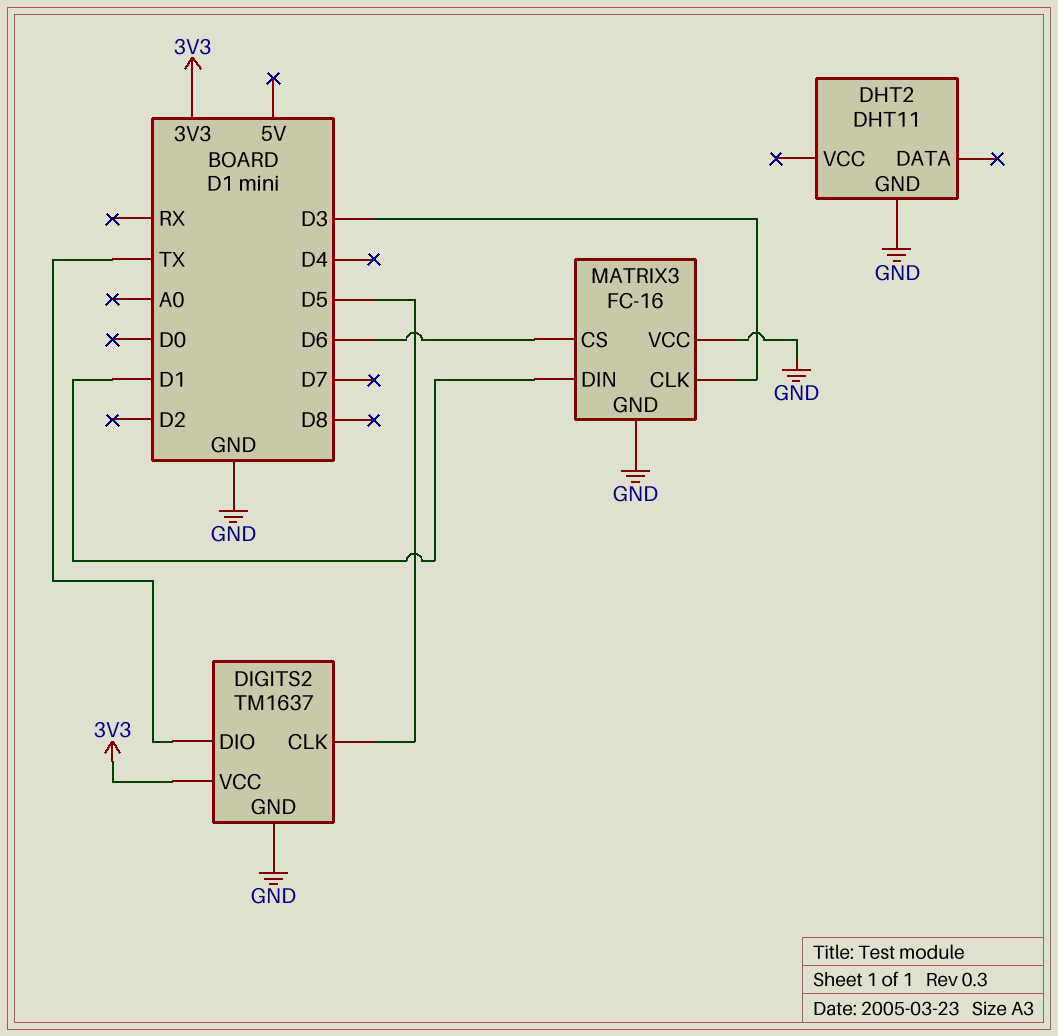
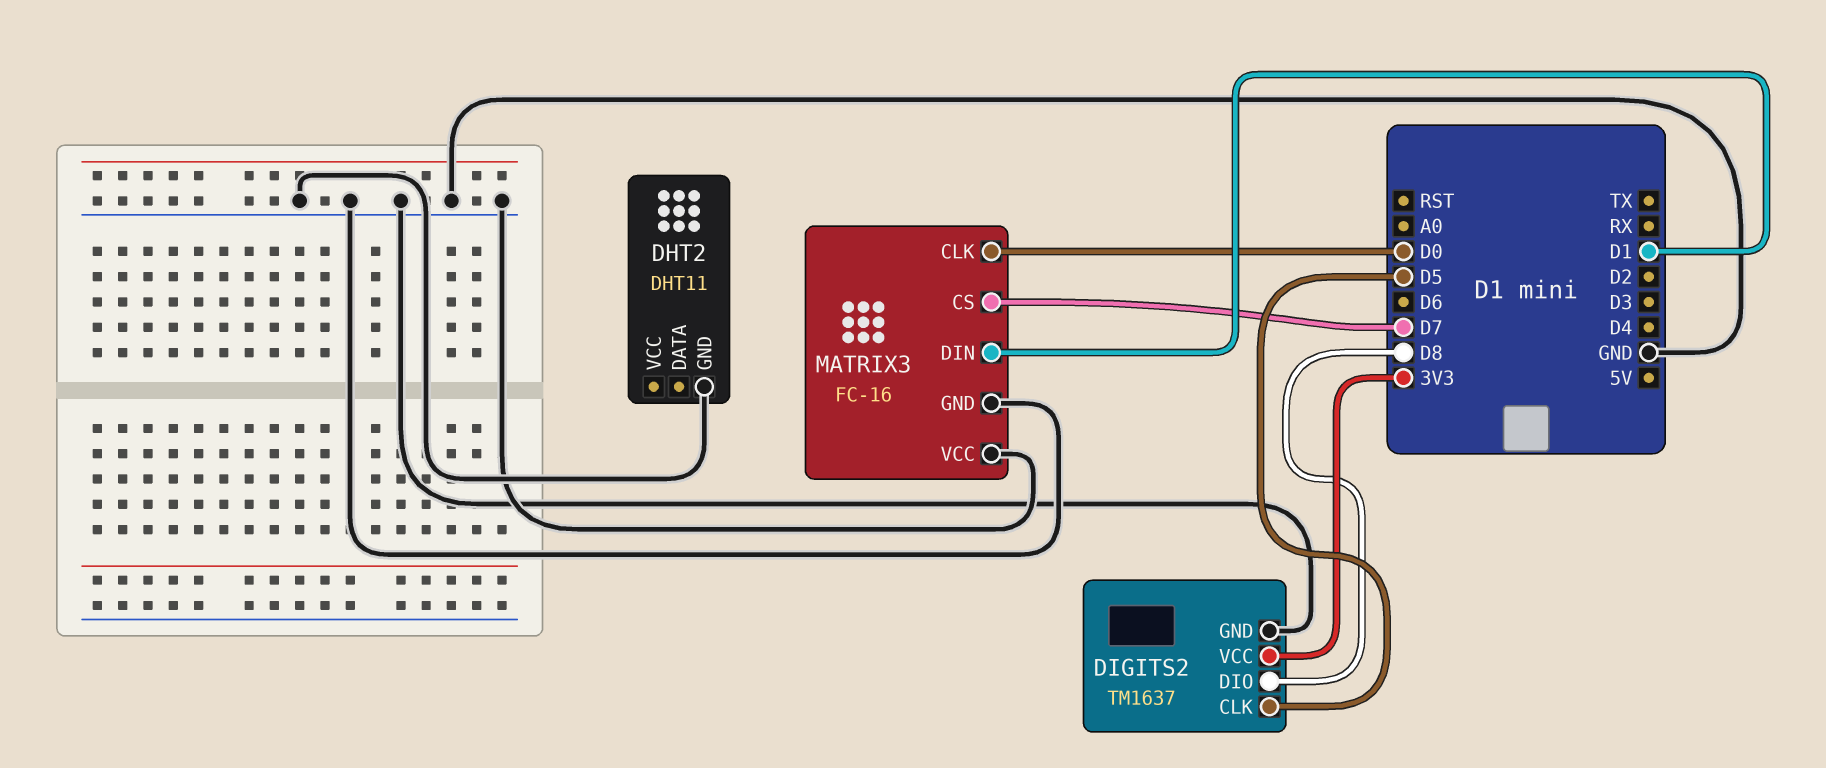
DIGITS2 pin DIO: TX -> D8
MATRIX3 pin CLK: D3 -> D0
MATRIX3 pin CS: D6 -> D7

